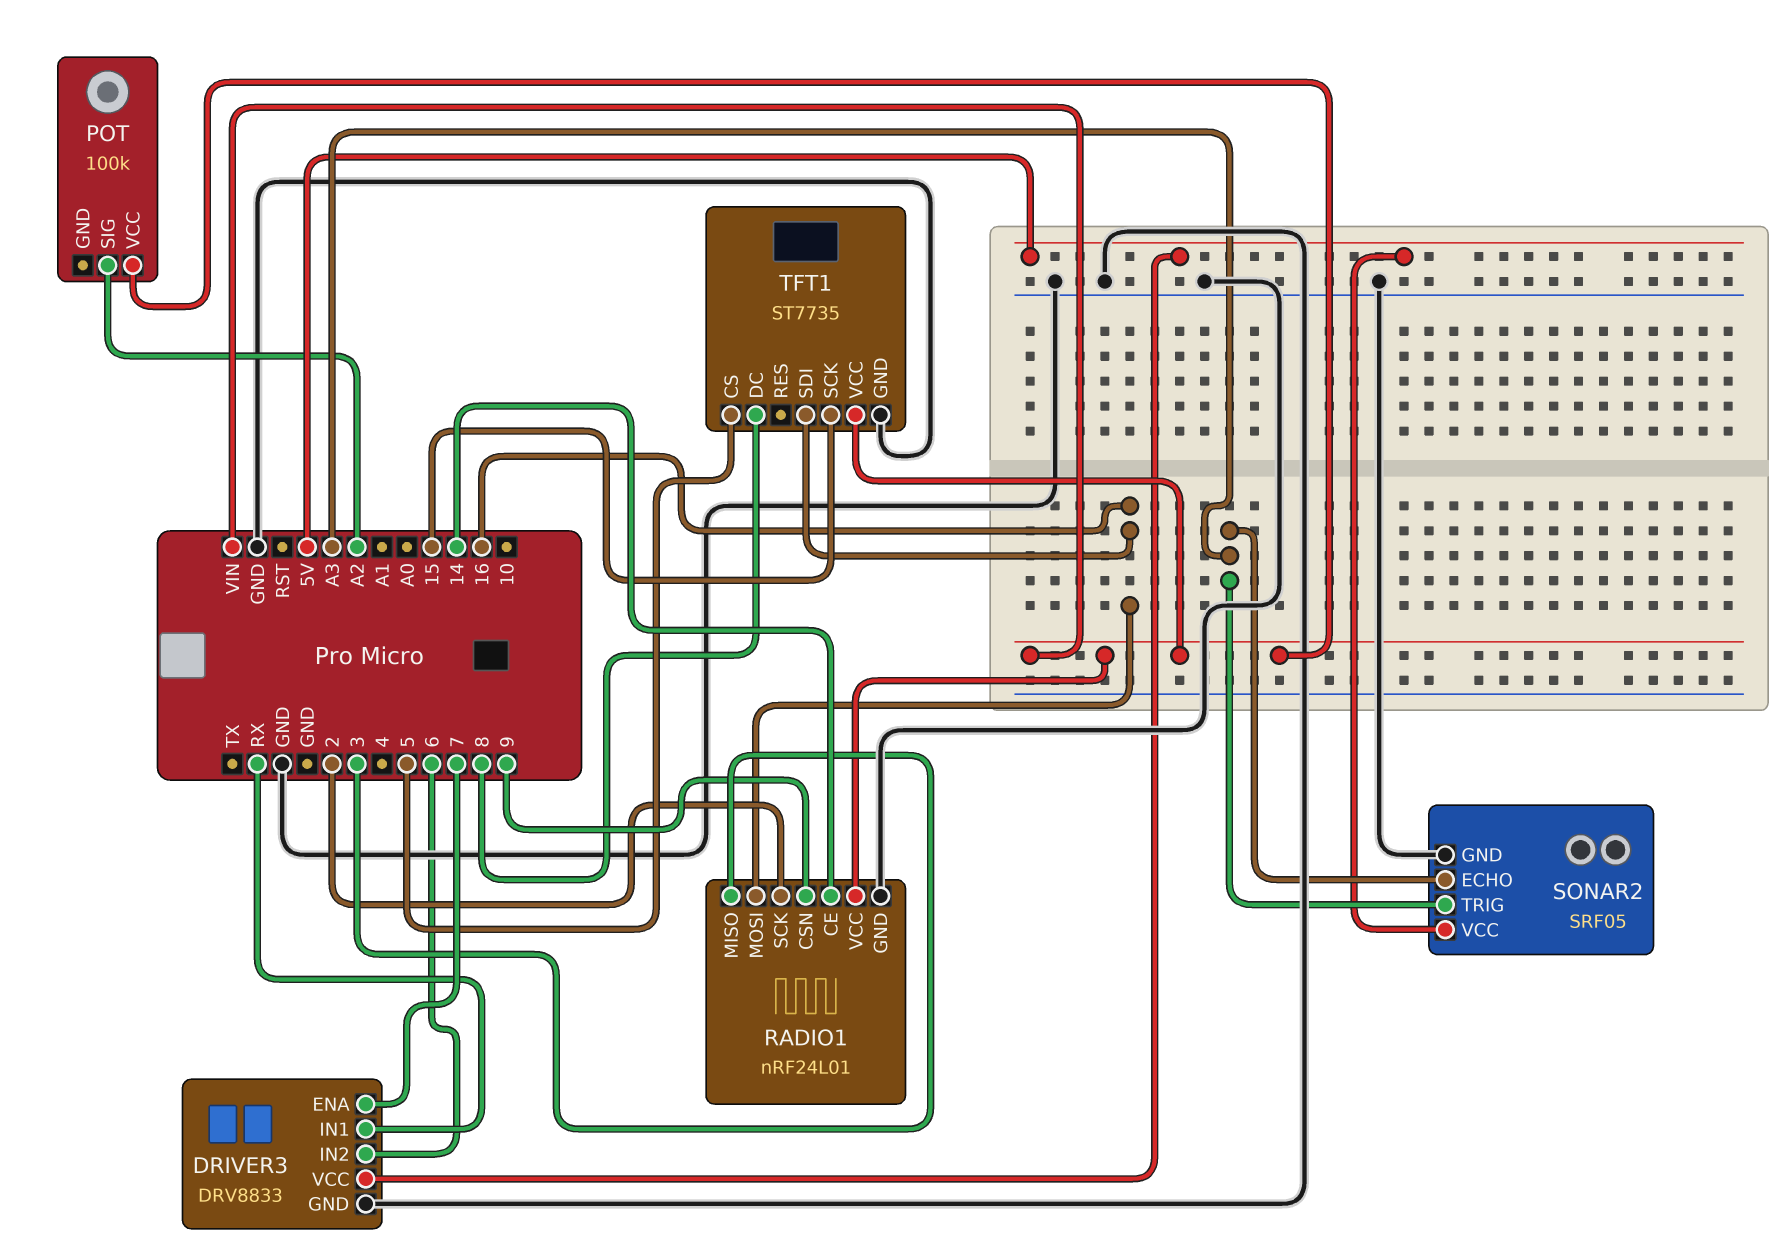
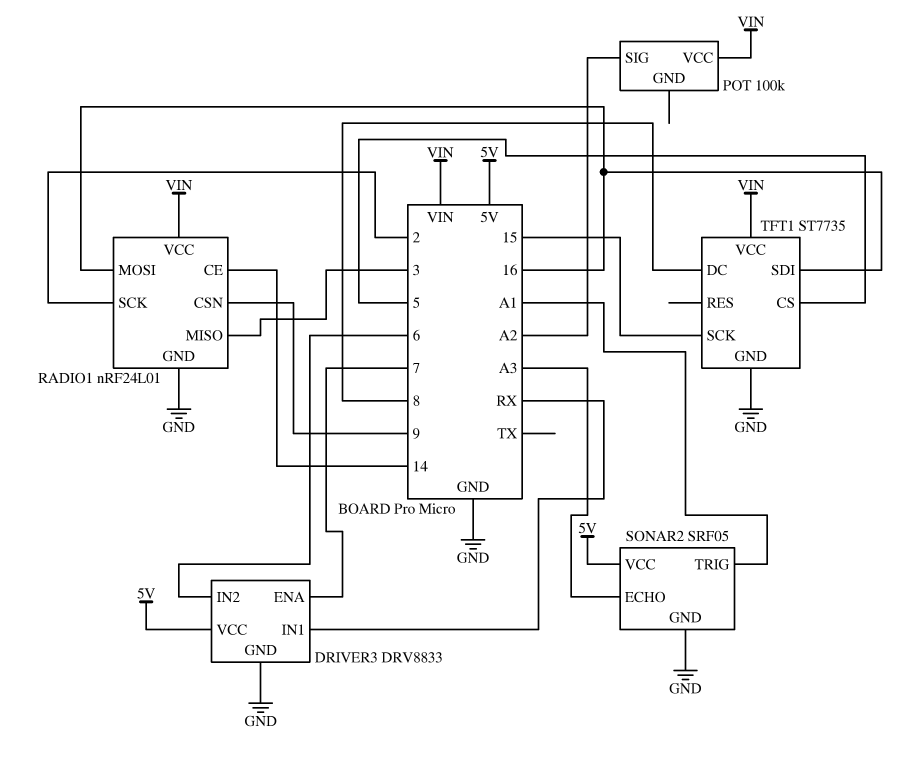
SONAR2 pin TRIG: A3 -> A1

